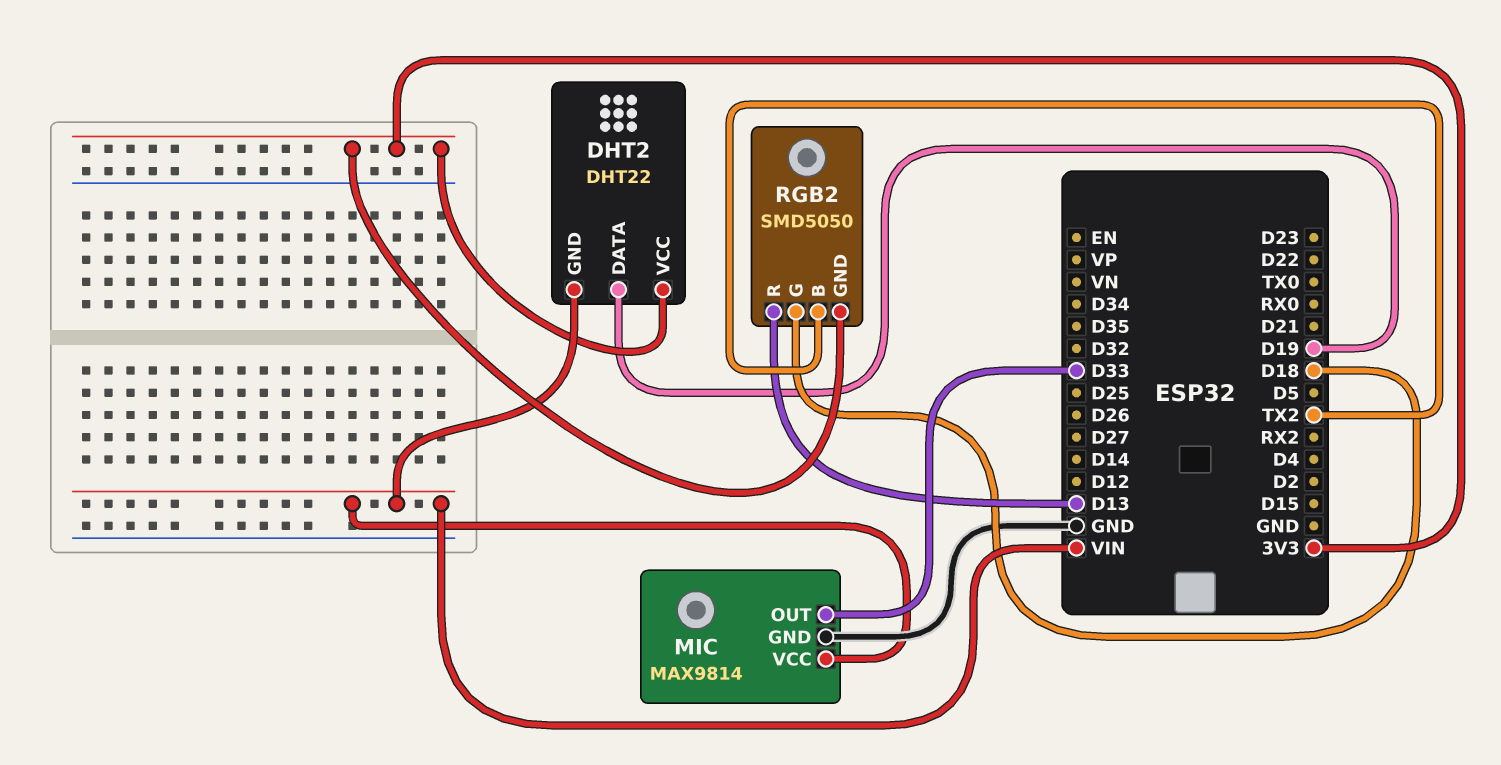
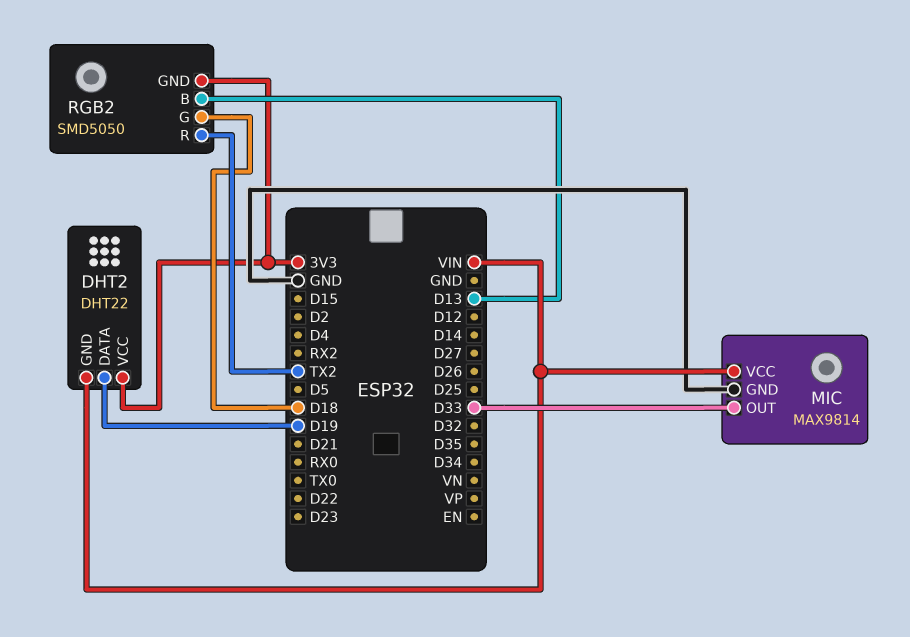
RGB2 pin B: TX2 -> D13
RGB2 pin R: D13 -> TX2

